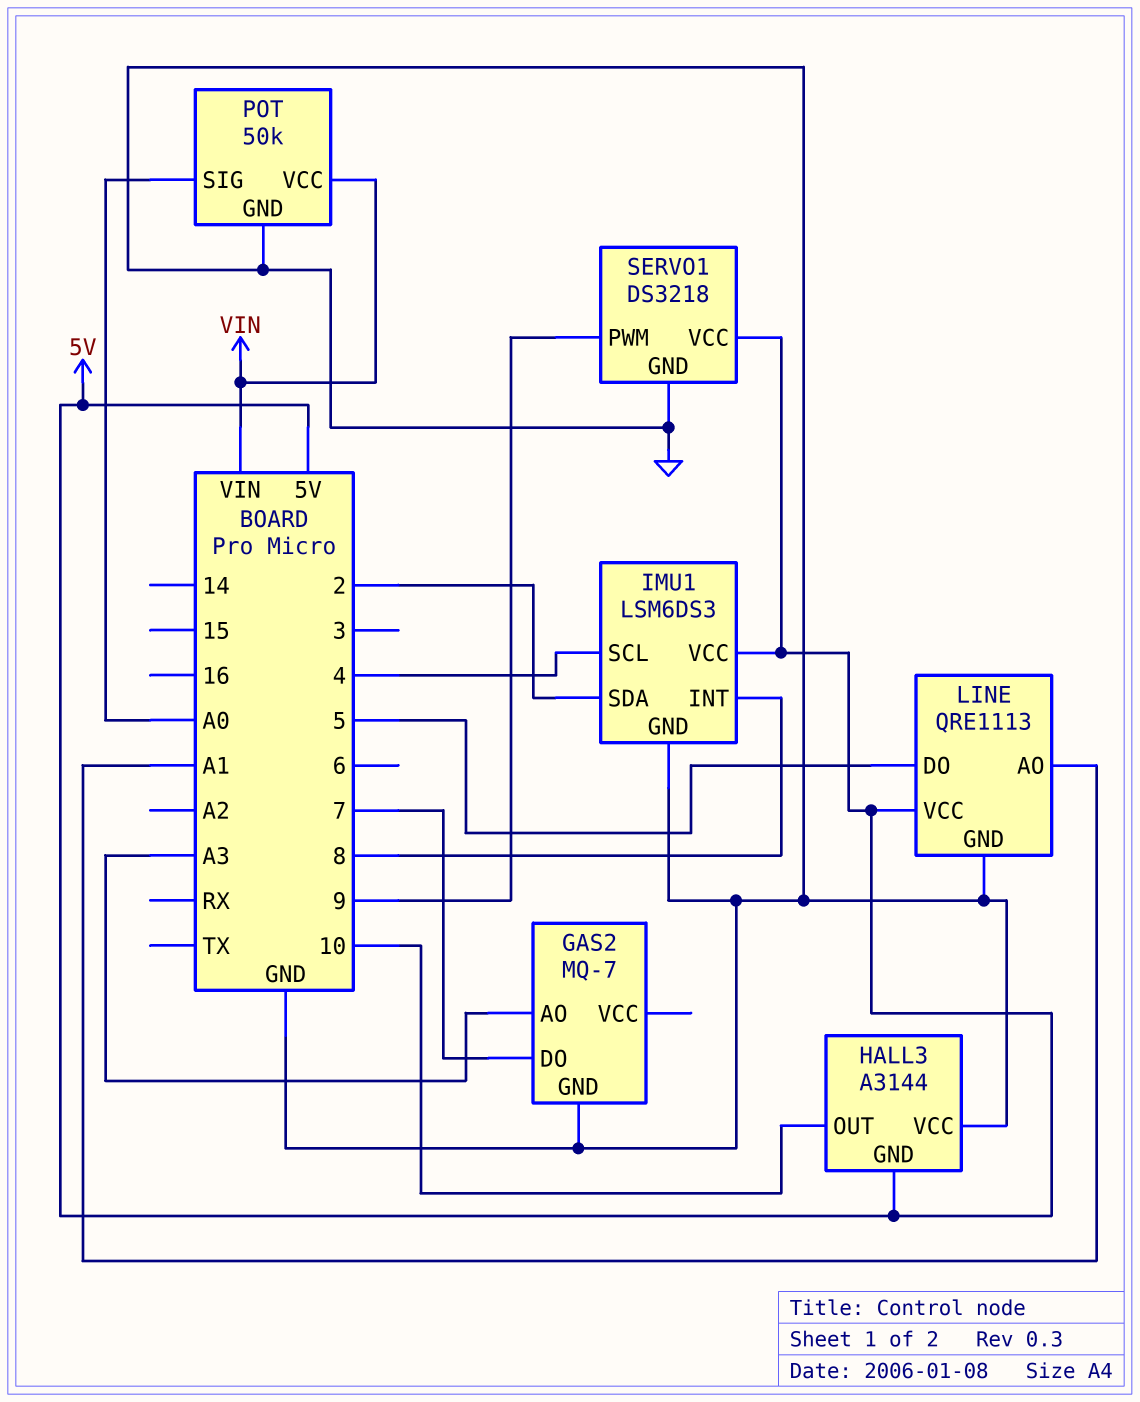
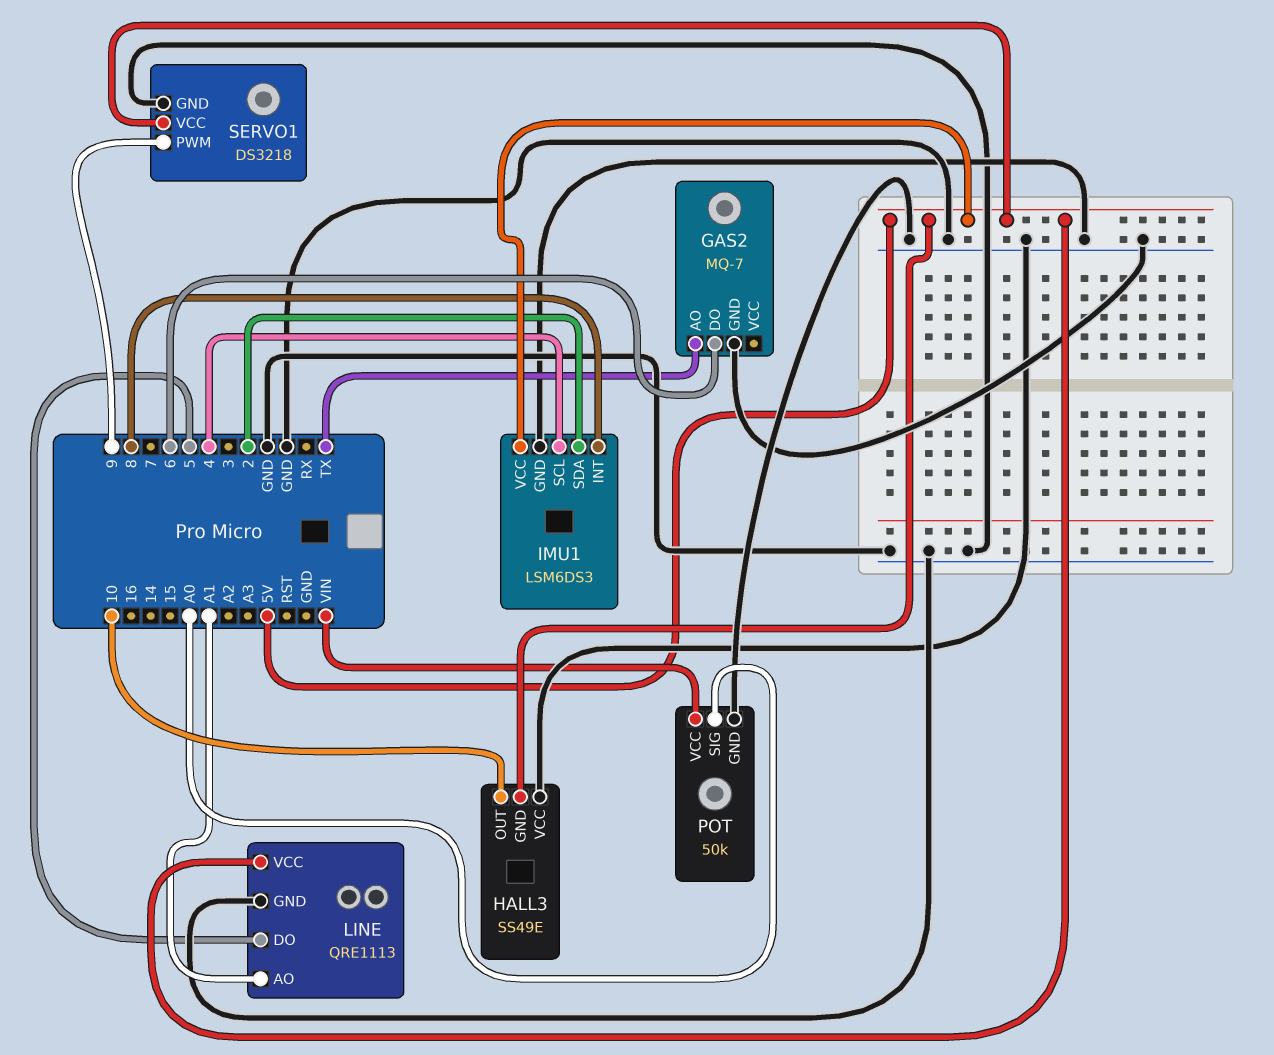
GAS2 pin AO: A3 -> TX
GAS2 pin DO: 7 -> 6
HALL3: A3144 -> SS49E

